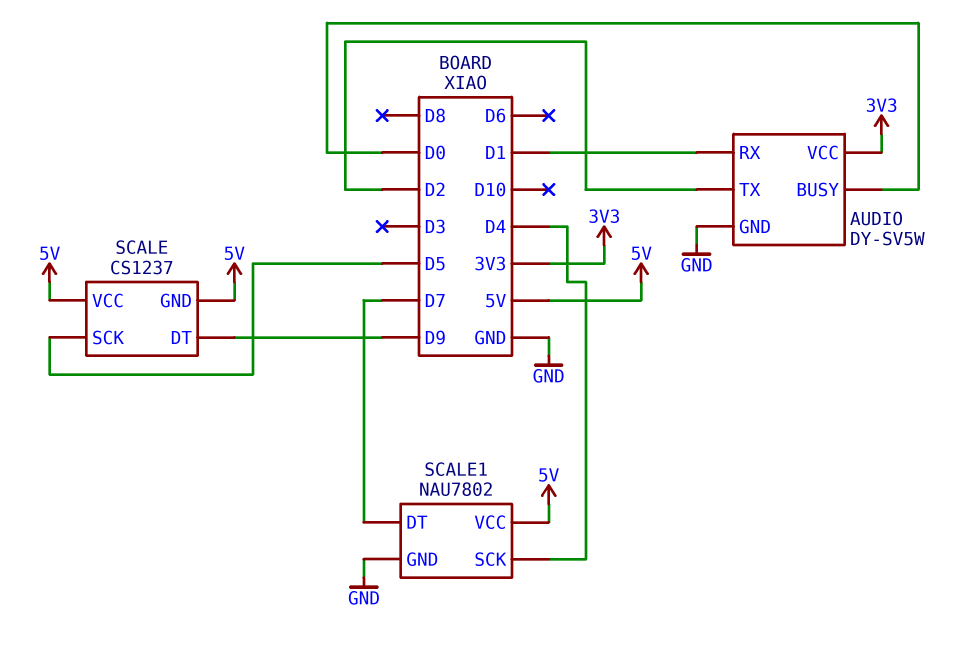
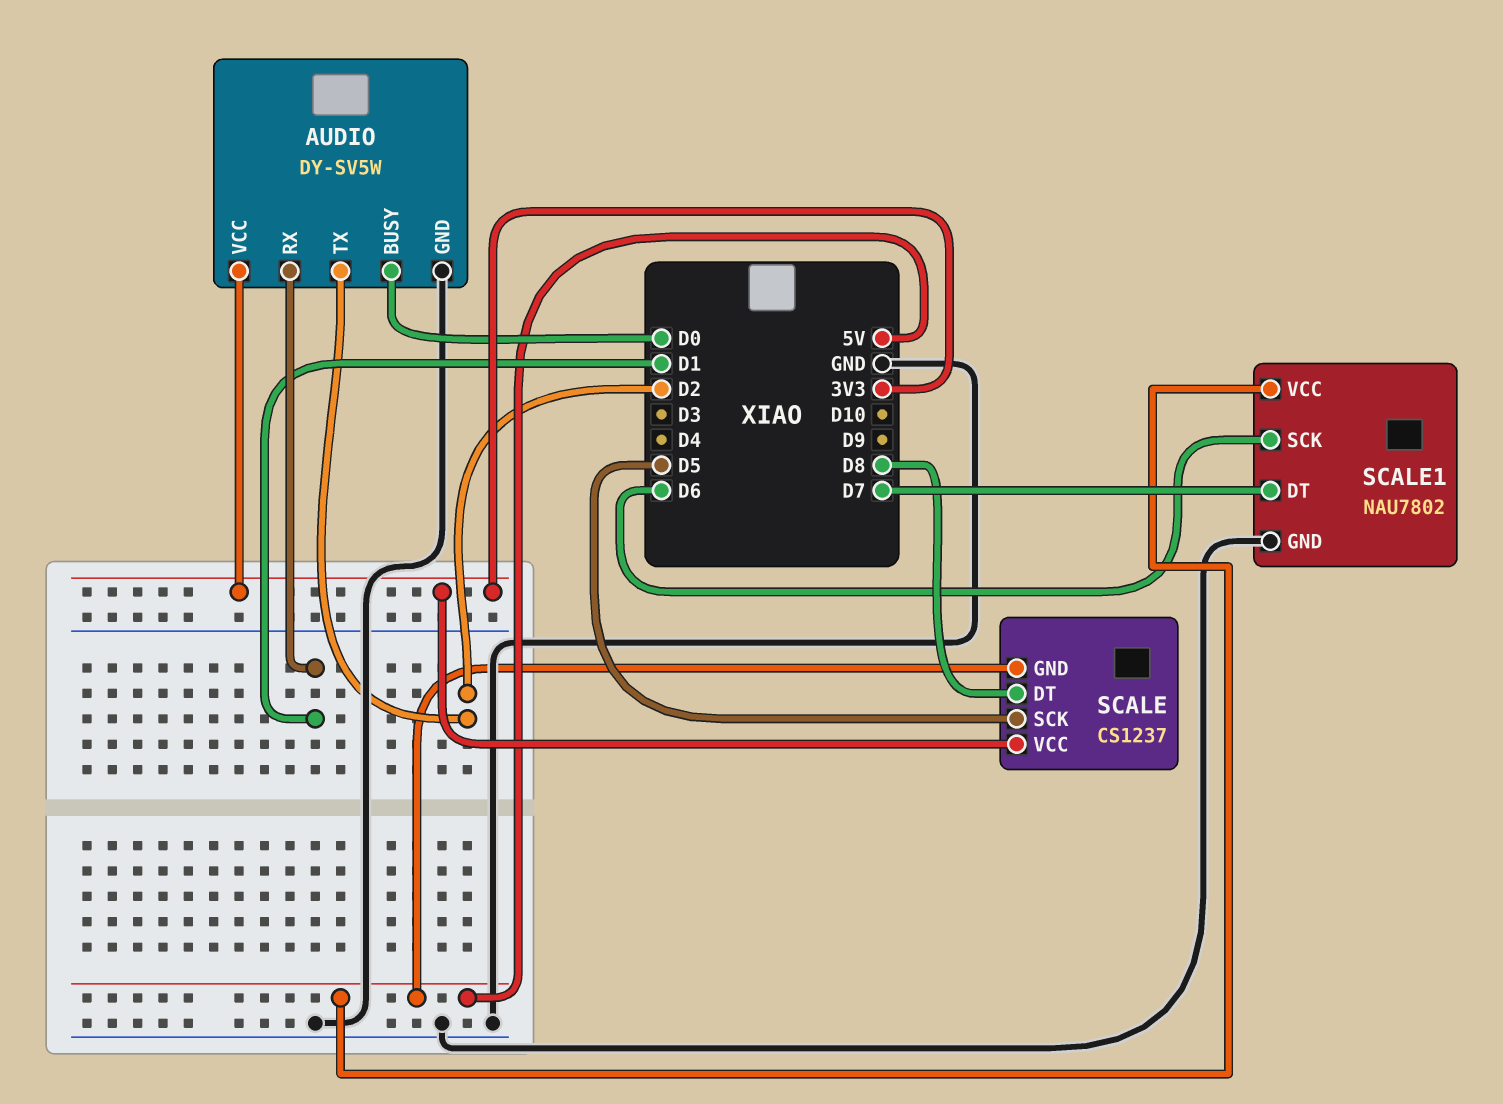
SCALE pin DT: D9 -> D8
SCALE pin VCC: 5V -> 3V3
SCALE1 pin SCK: D4 -> D6

